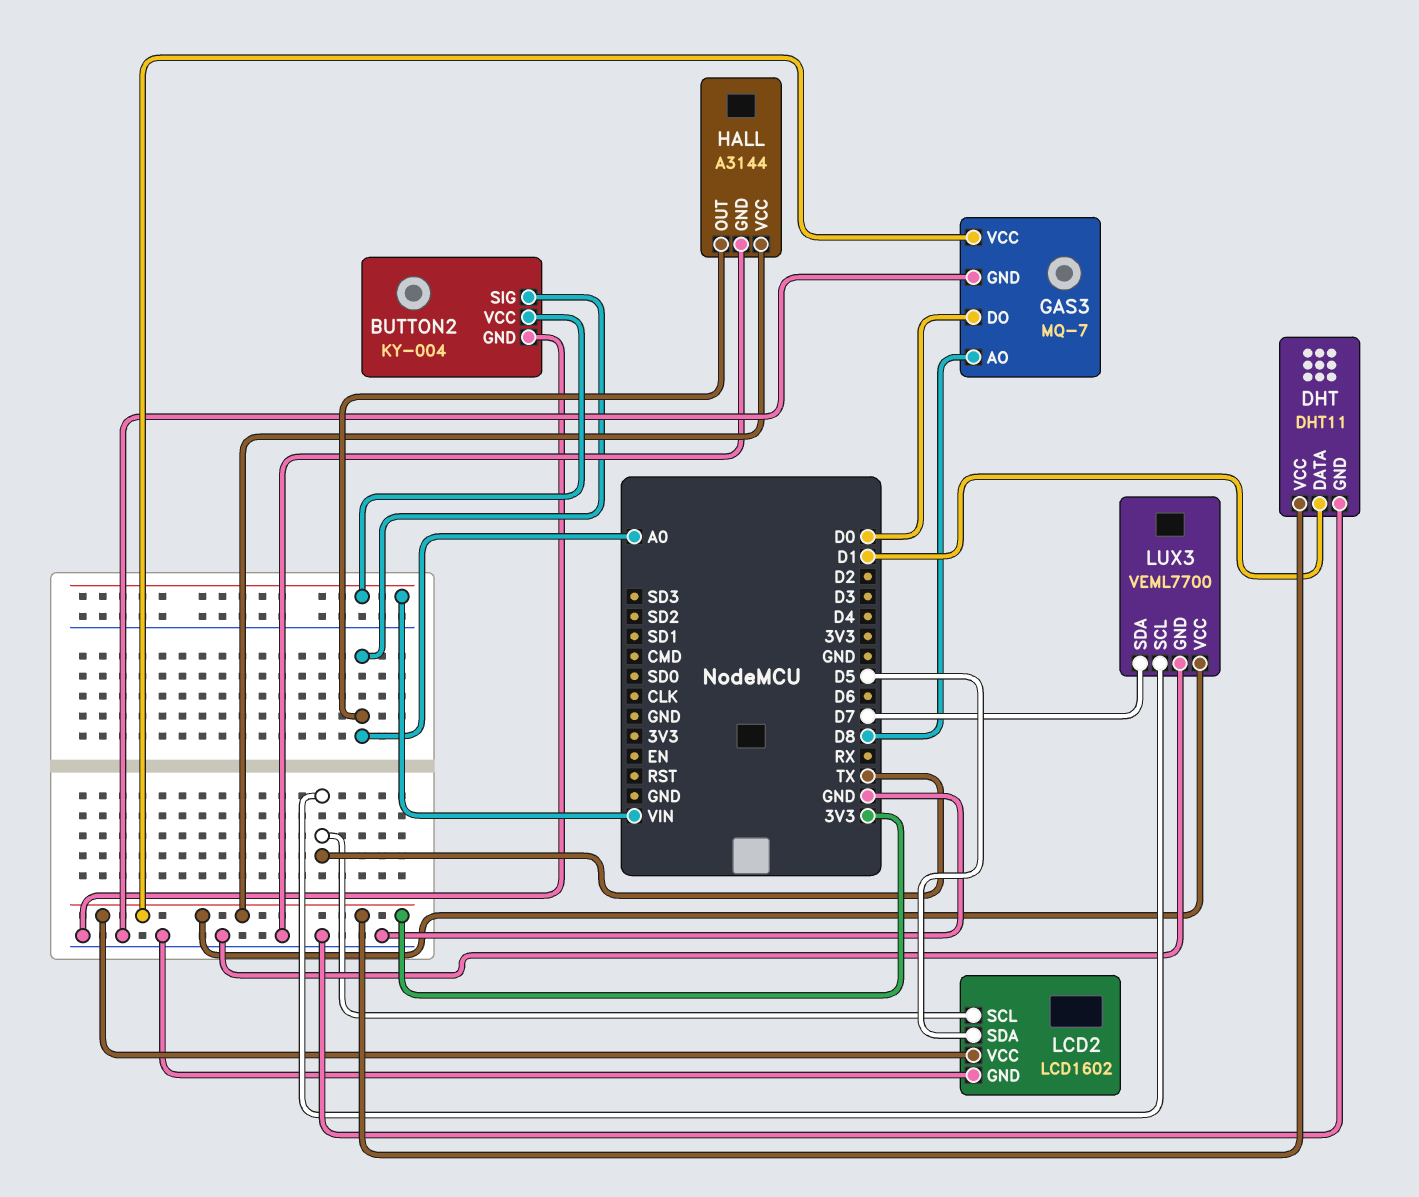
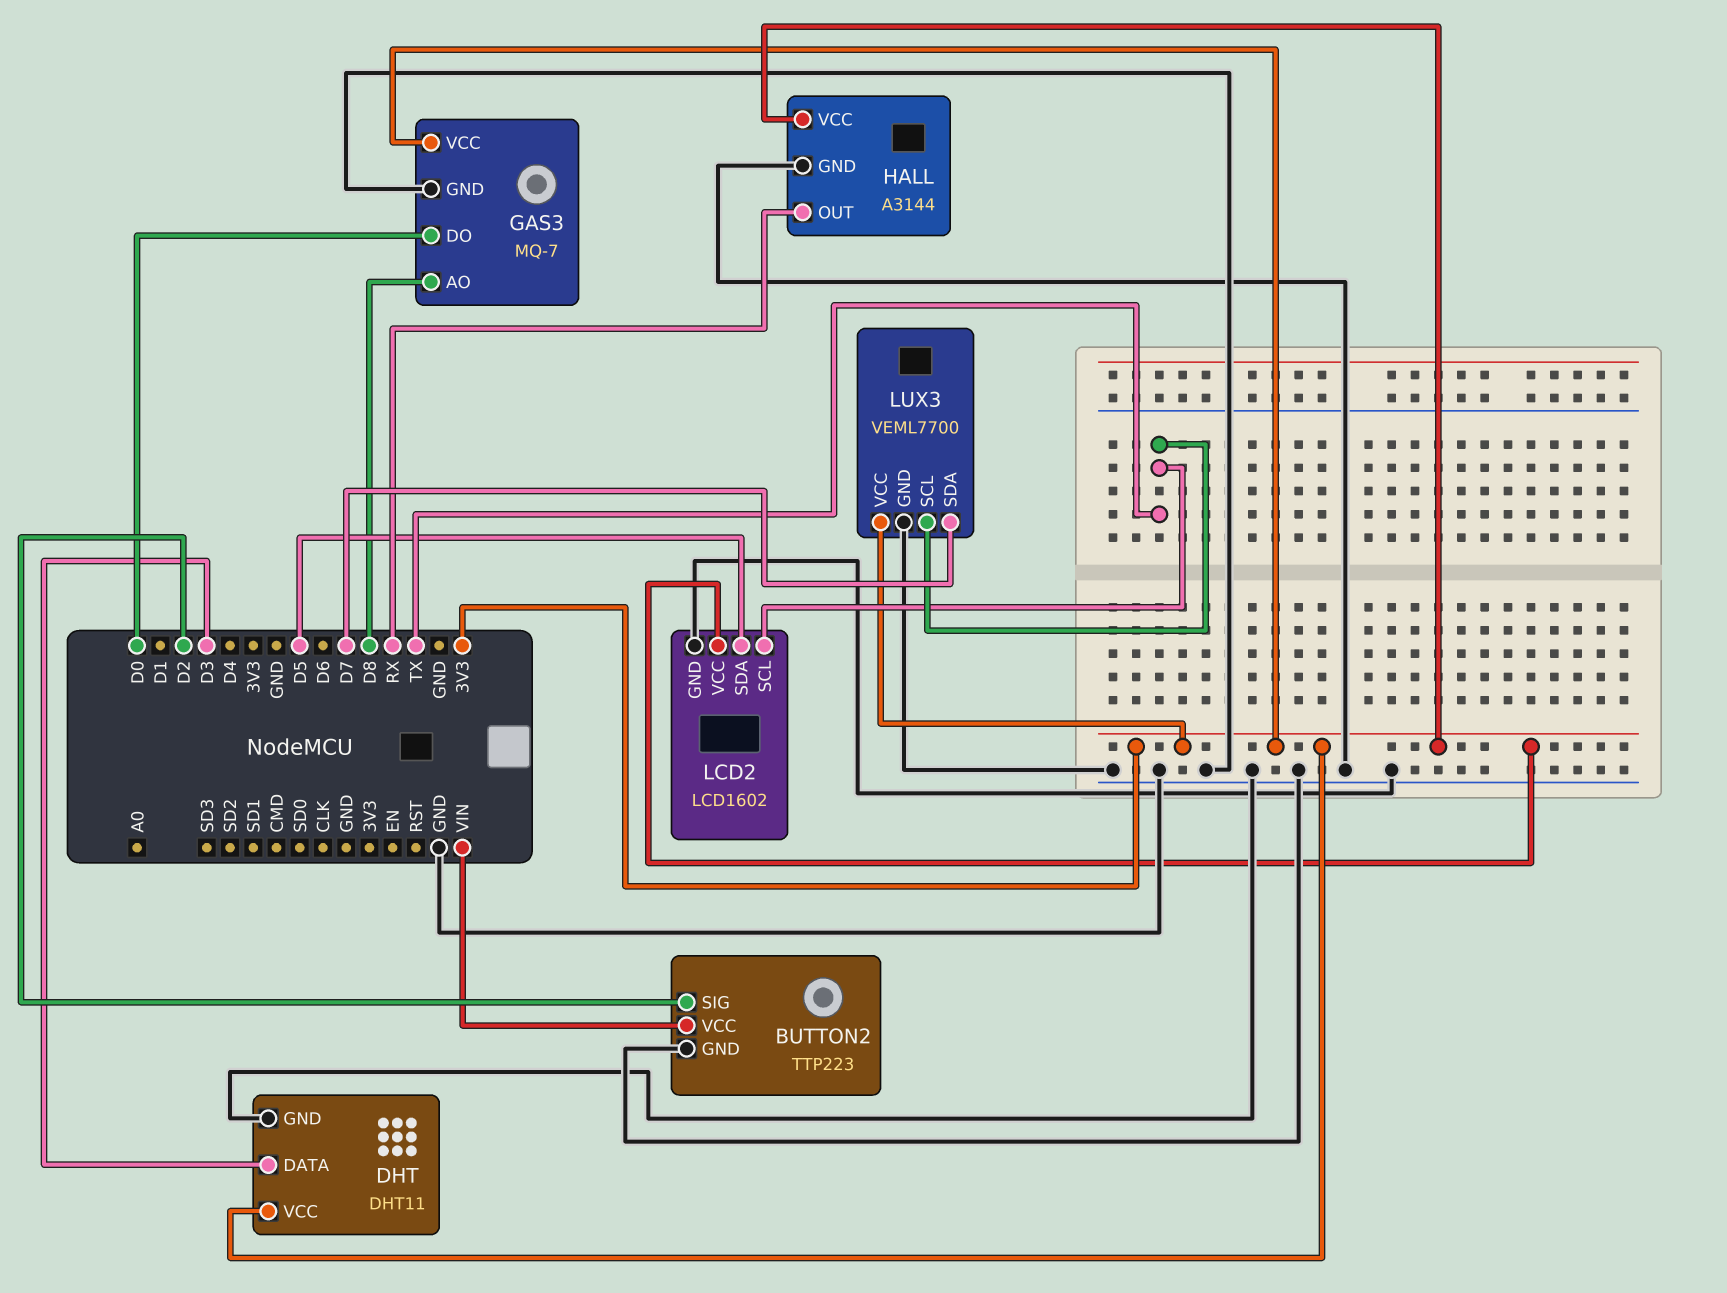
BUTTON2: KY-004 -> TTP223
BUTTON2 pin SIG: A0 -> D2
DHT pin DATA: D1 -> D3
HALL pin OUT: A0 -> RX

